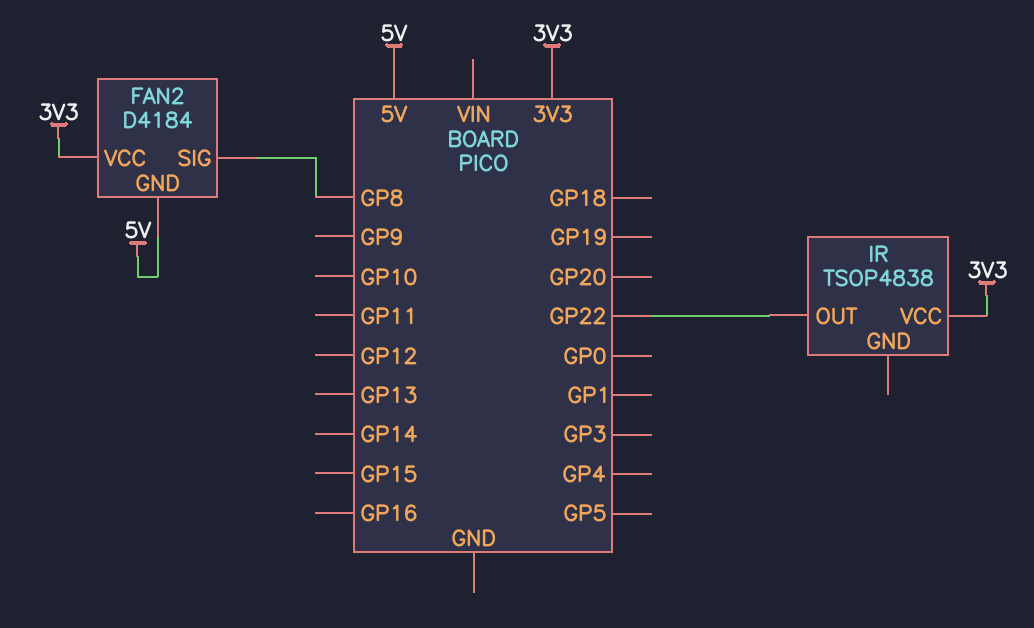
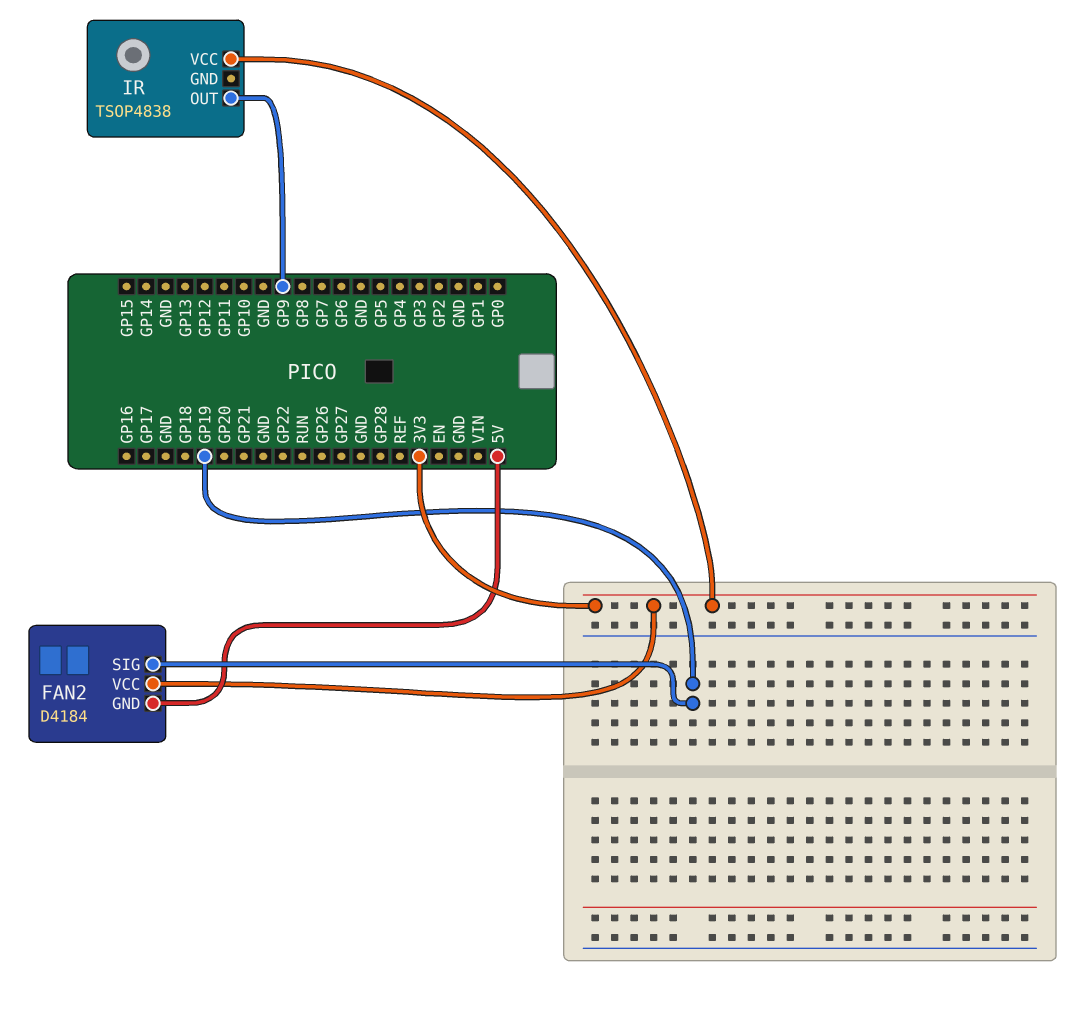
FAN2 pin SIG: GP8 -> GP19
IR pin OUT: GP22 -> GP9

